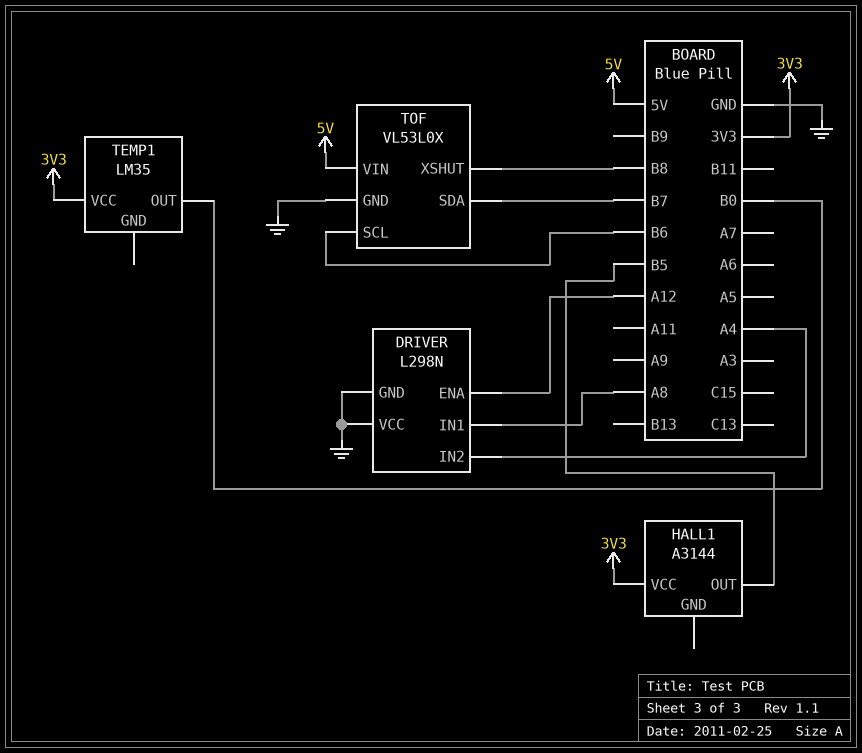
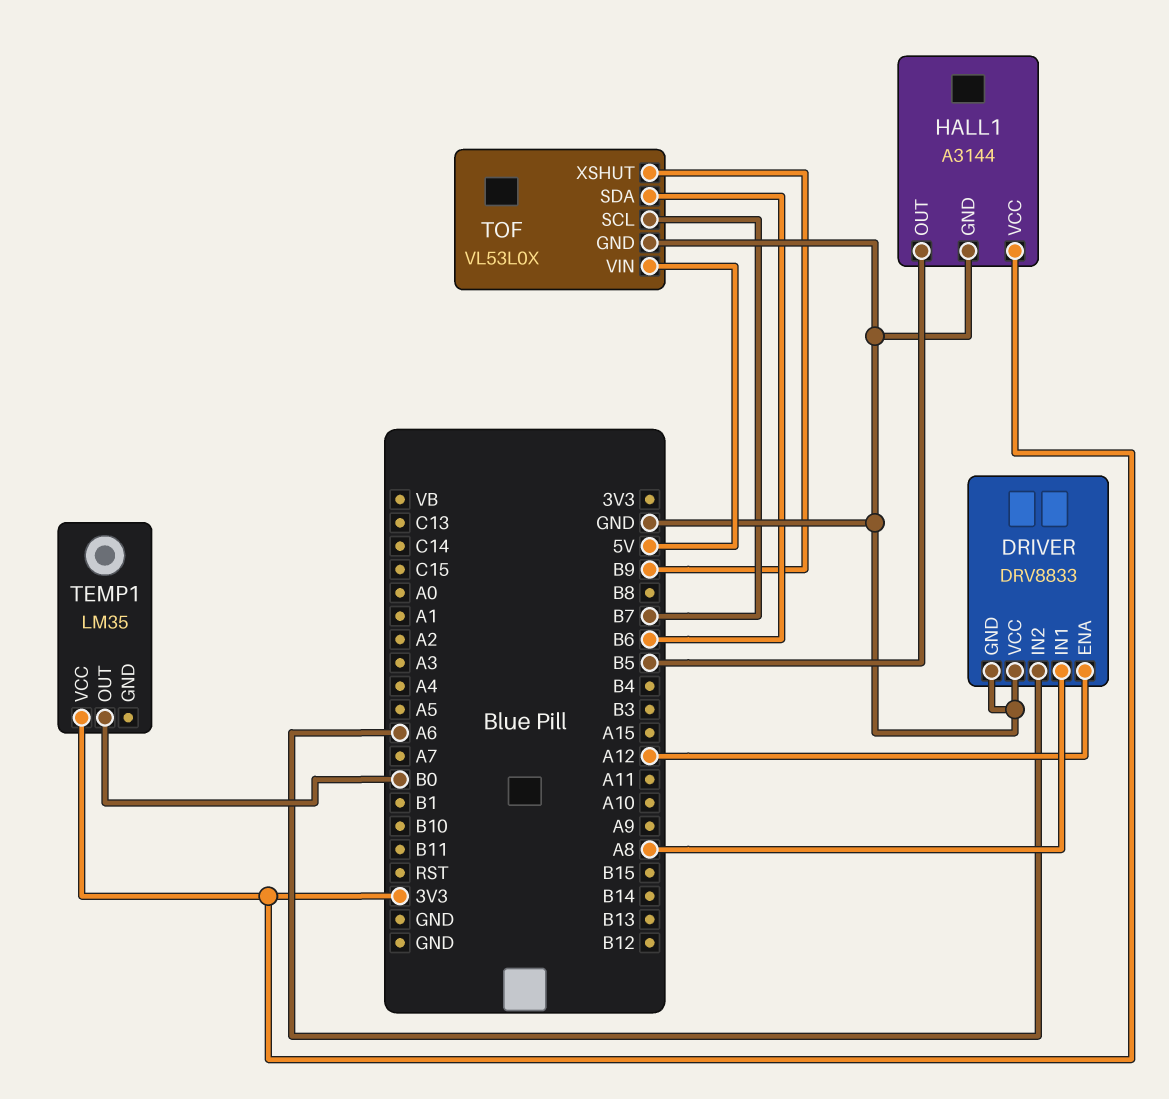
DRIVER: L298N -> DRV8833
DRIVER pin IN2: A4 -> A6
HALL1 pin GND: none -> GND
TOF pin SCL: B6 -> B7
TOF pin SDA: B7 -> B6
TOF pin XSHUT: B8 -> B9

